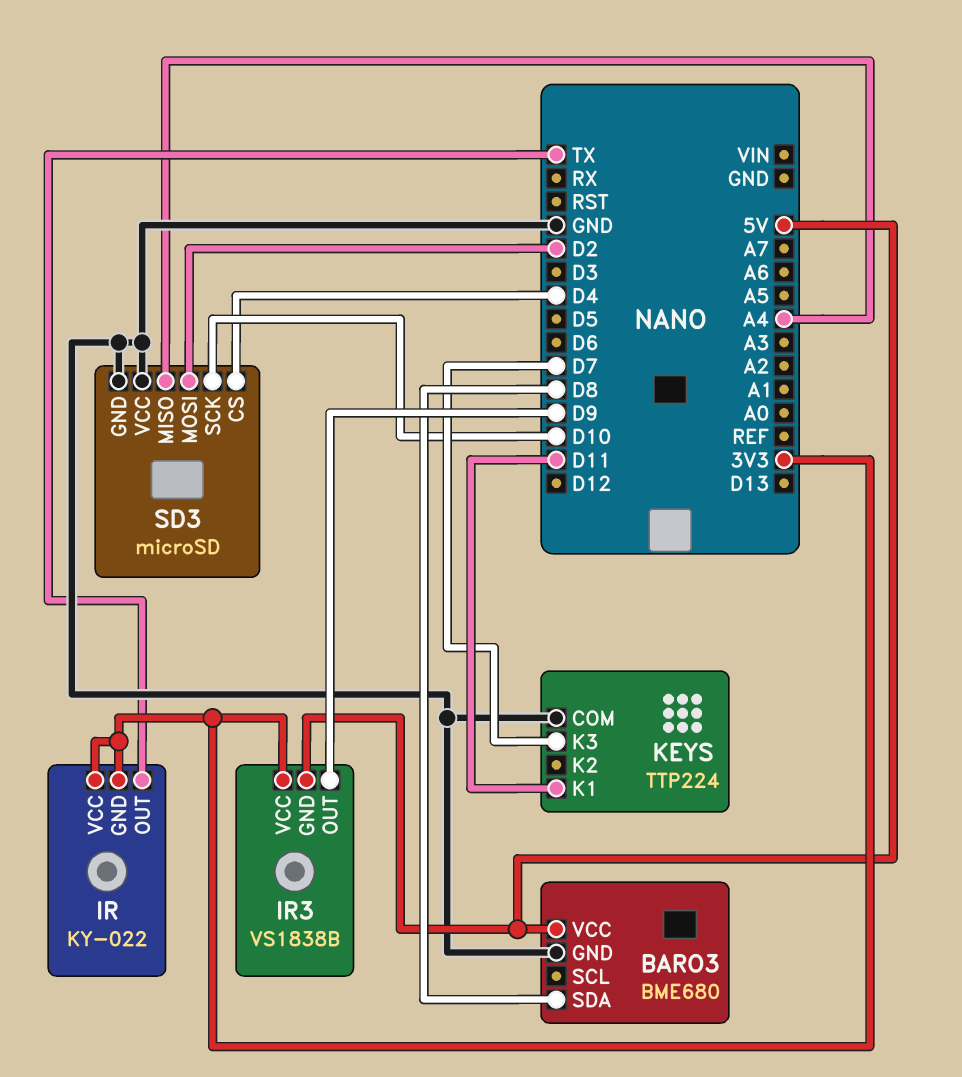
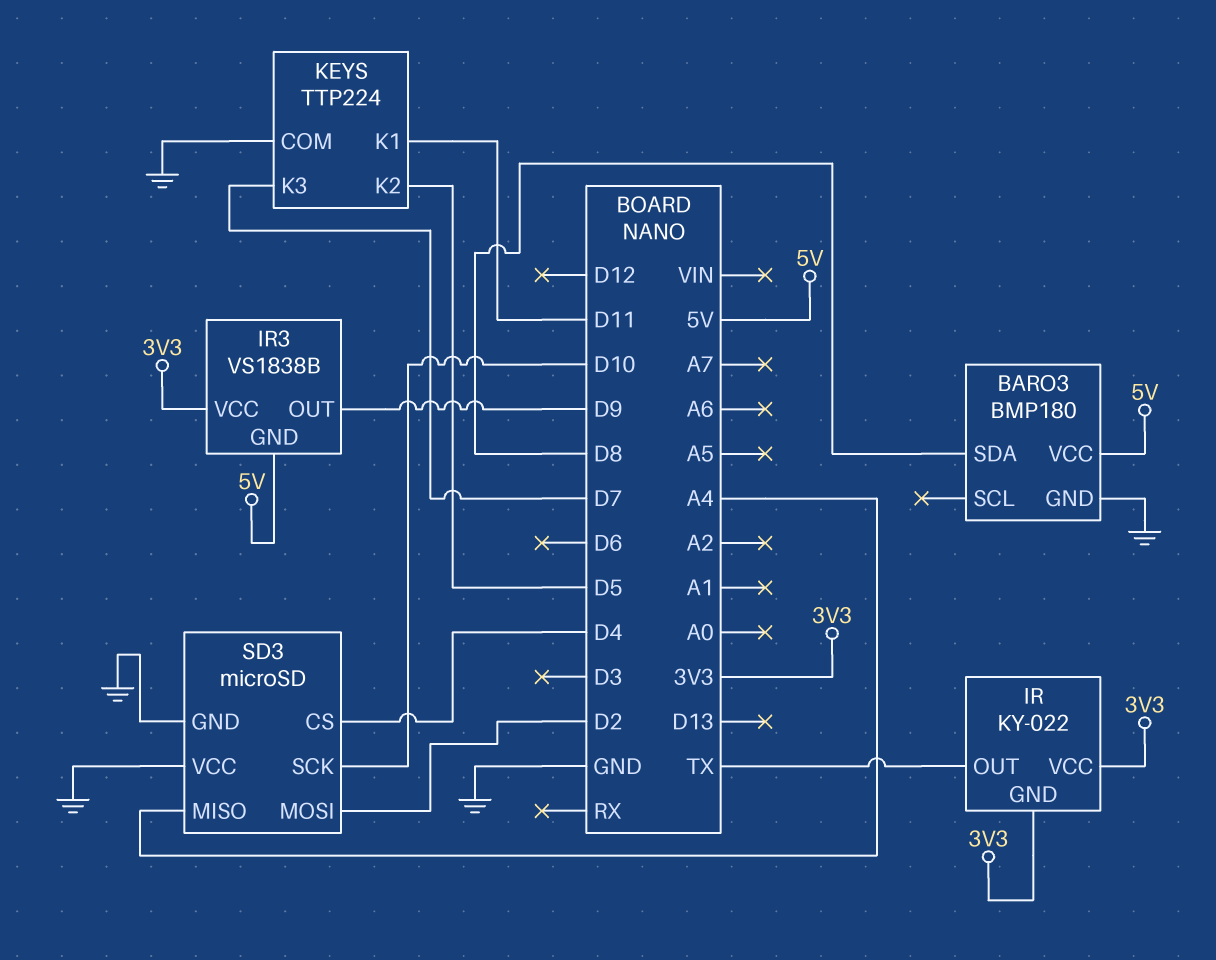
BARO3: BME680 -> BMP180
KEYS pin K2: none -> D5

